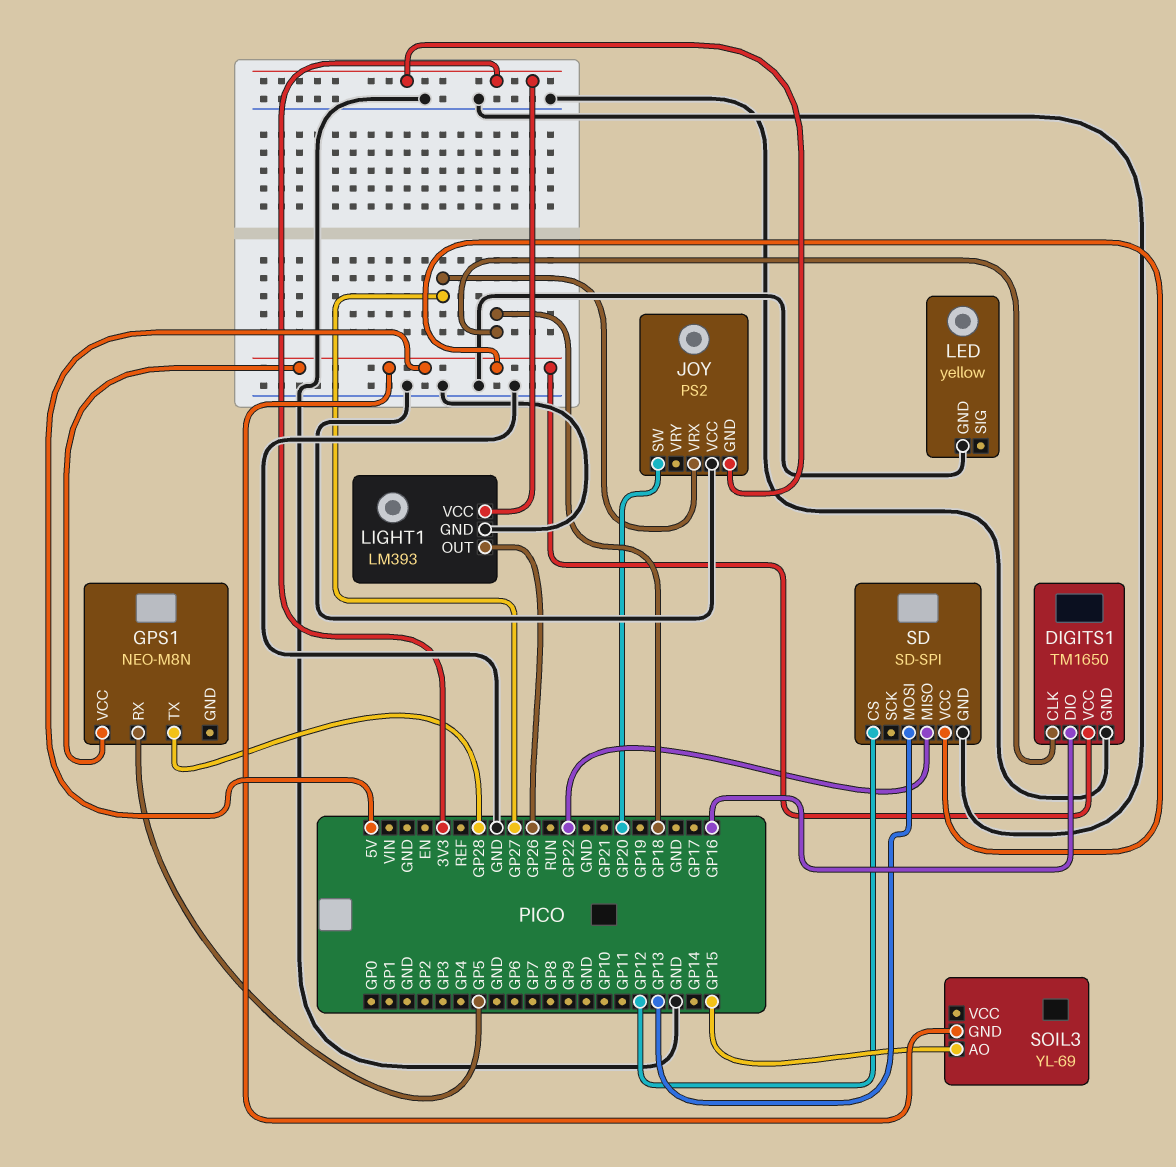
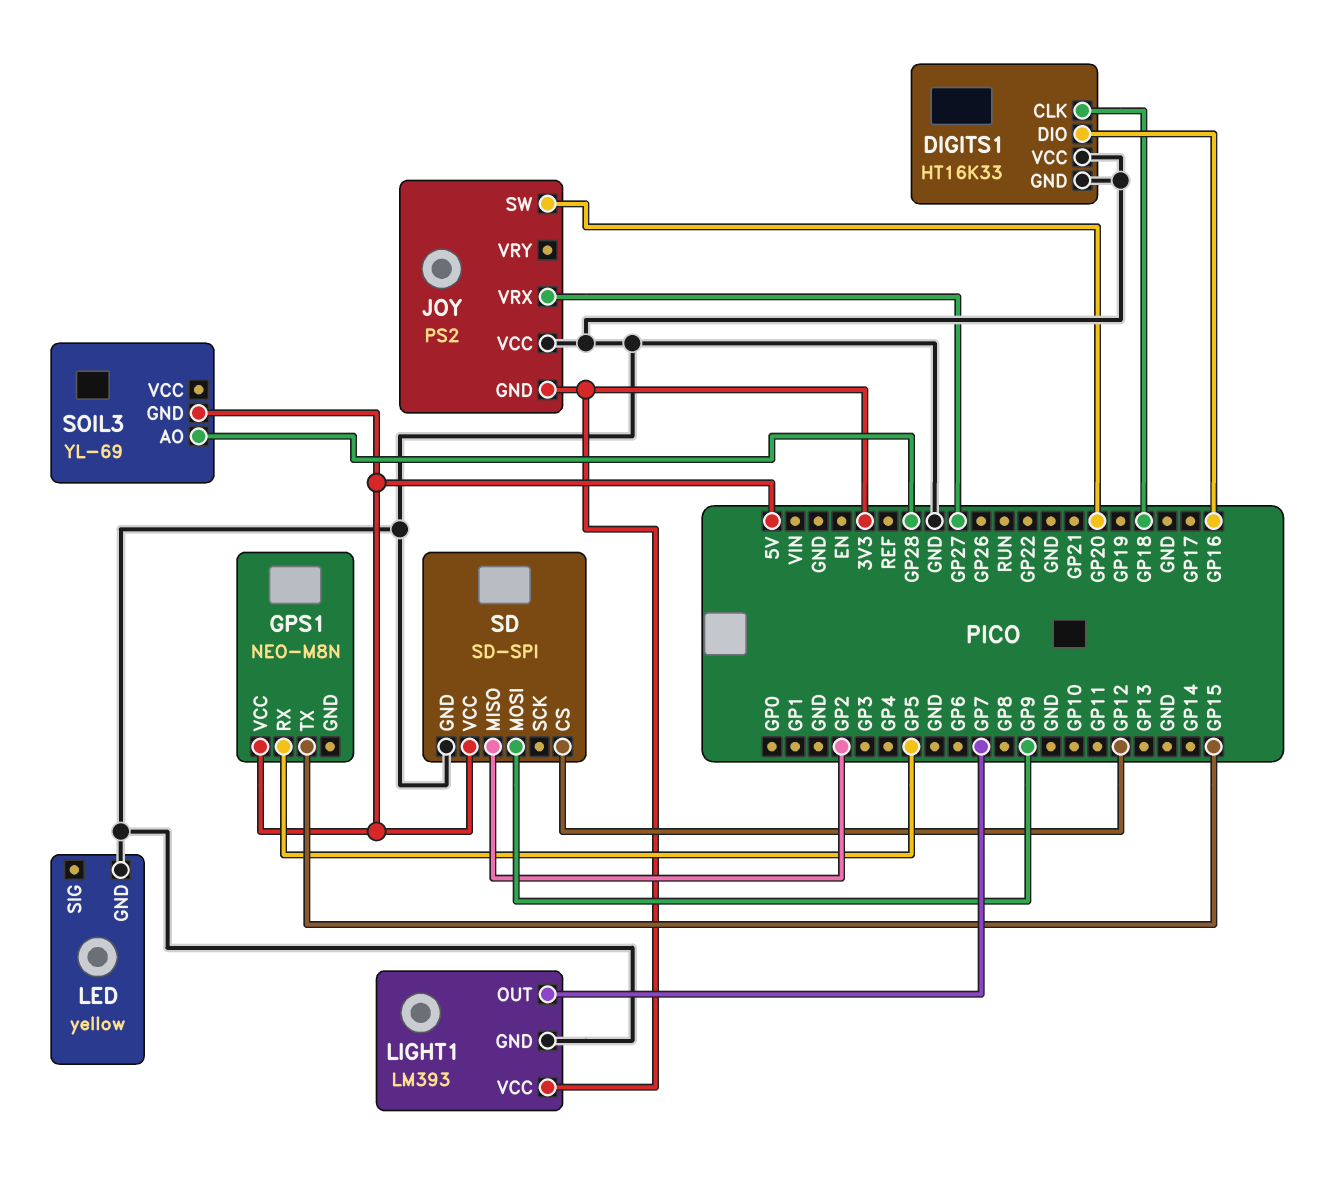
DIGITS1: TM1650 -> HT16K33
DIGITS1 pin VCC: 5V -> GND
GPS1 pin TX: GP28 -> GP15
LIGHT1 pin OUT: GP26 -> GP7
SD pin MISO: GP22 -> GP2
SD pin MOSI: GP13 -> GP9
SOIL3 pin AO: GP15 -> GP28

